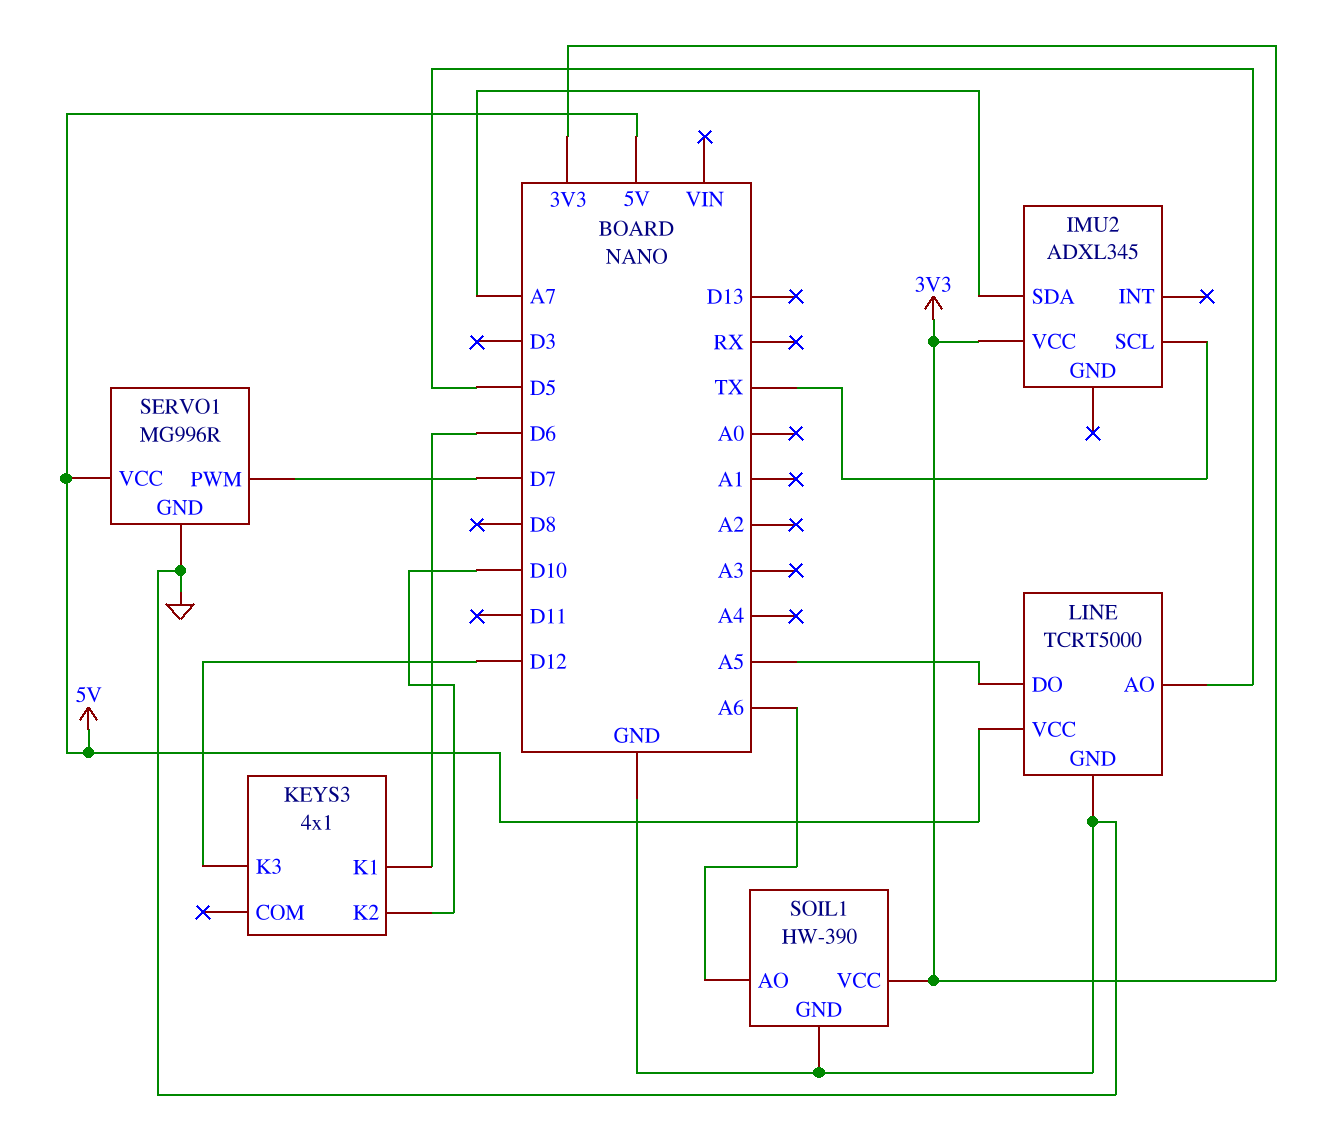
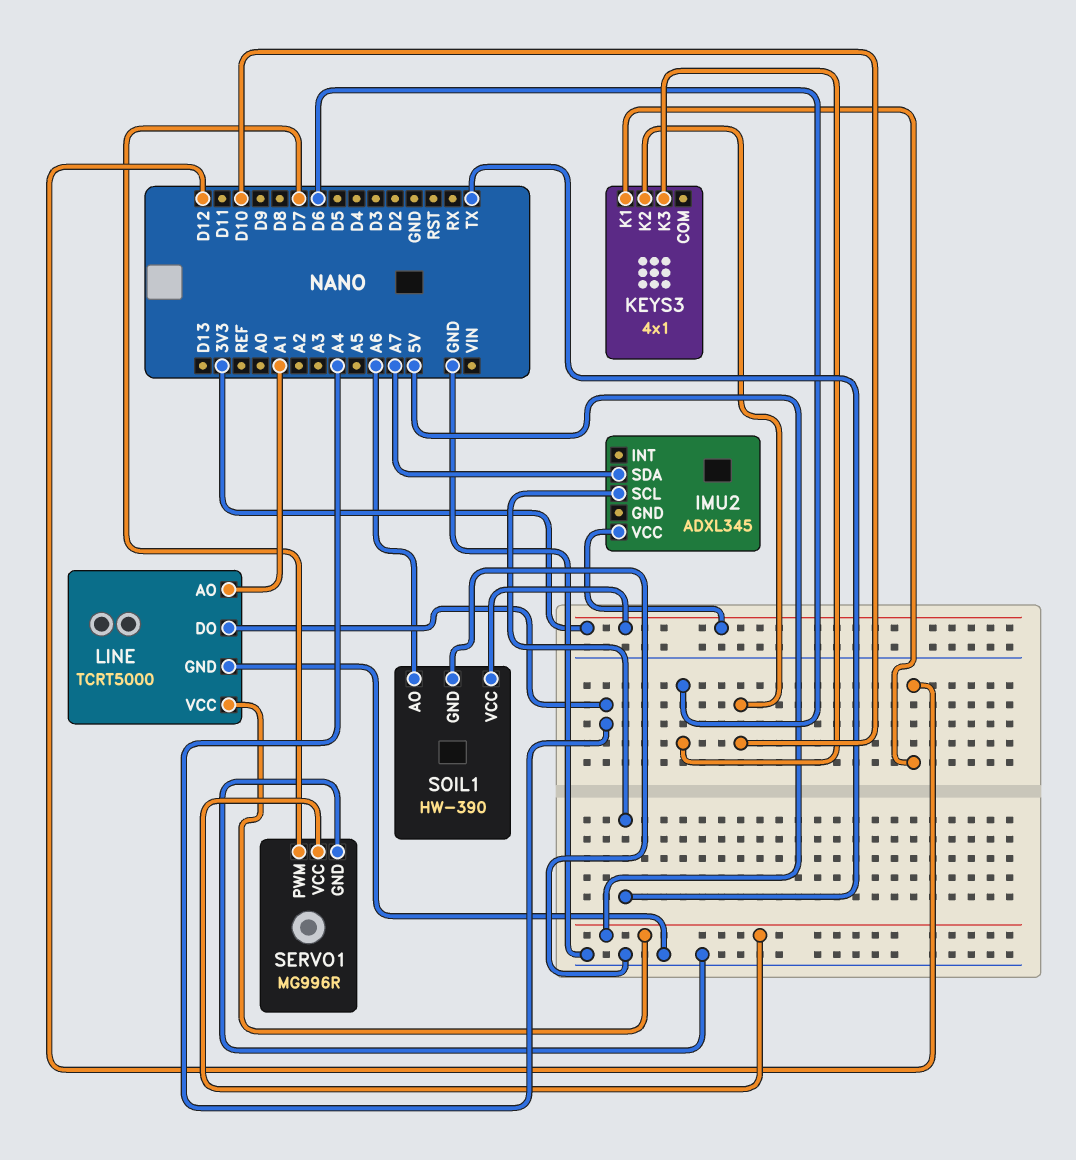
KEYS3 pin K1: D6 -> D12
KEYS3 pin K3: D12 -> D6
LINE pin AO: D5 -> A1
LINE pin DO: A5 -> A4

